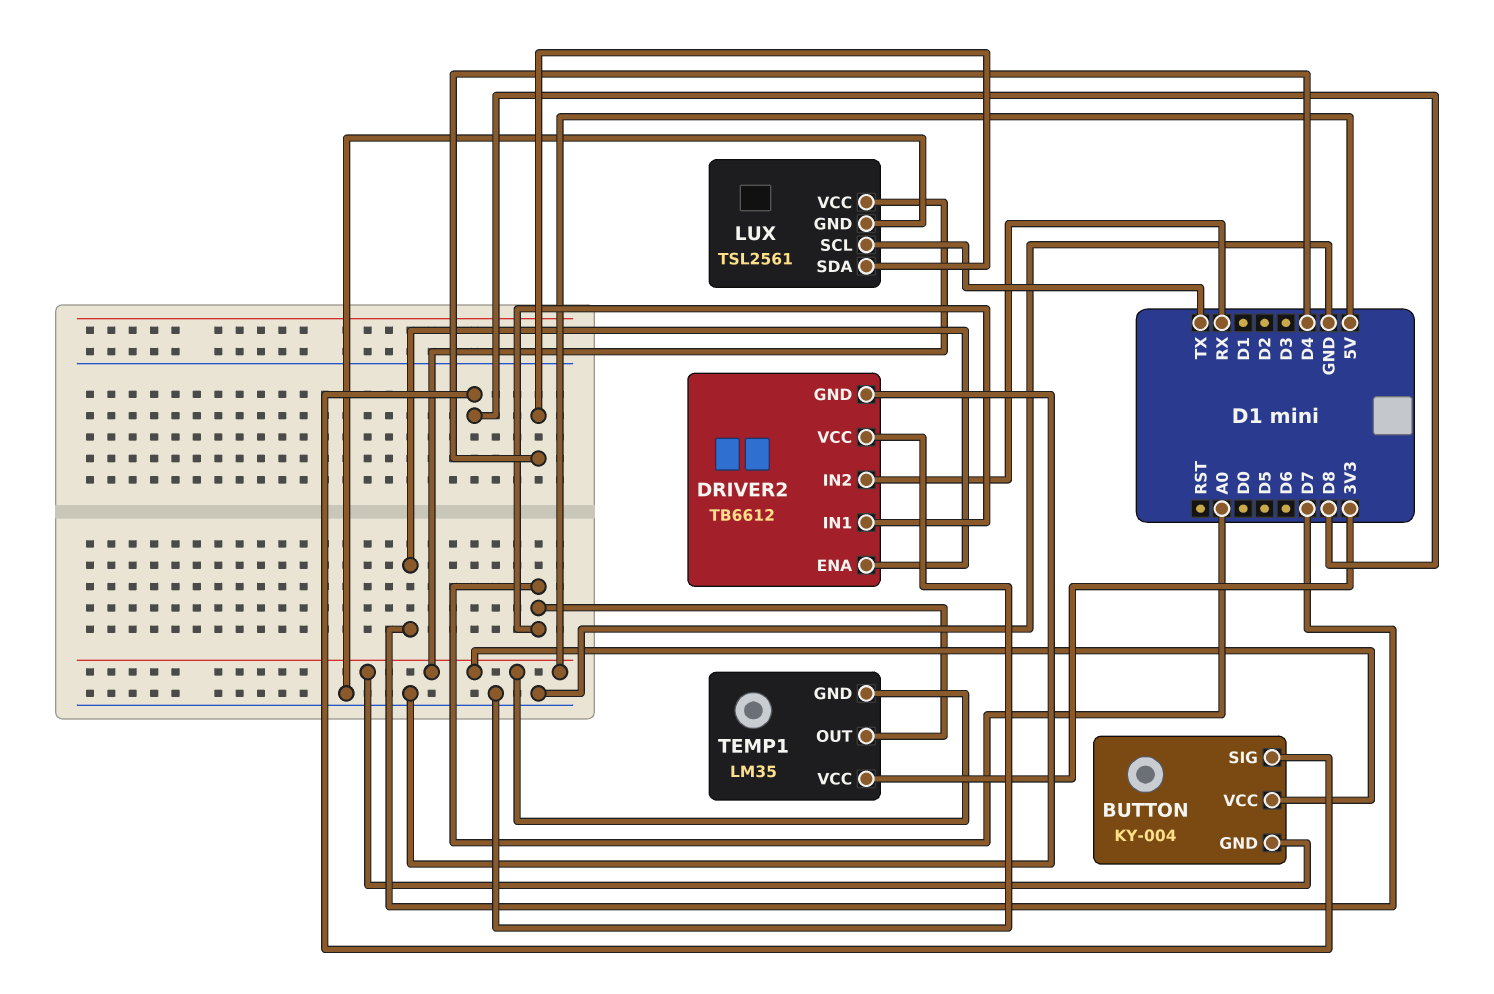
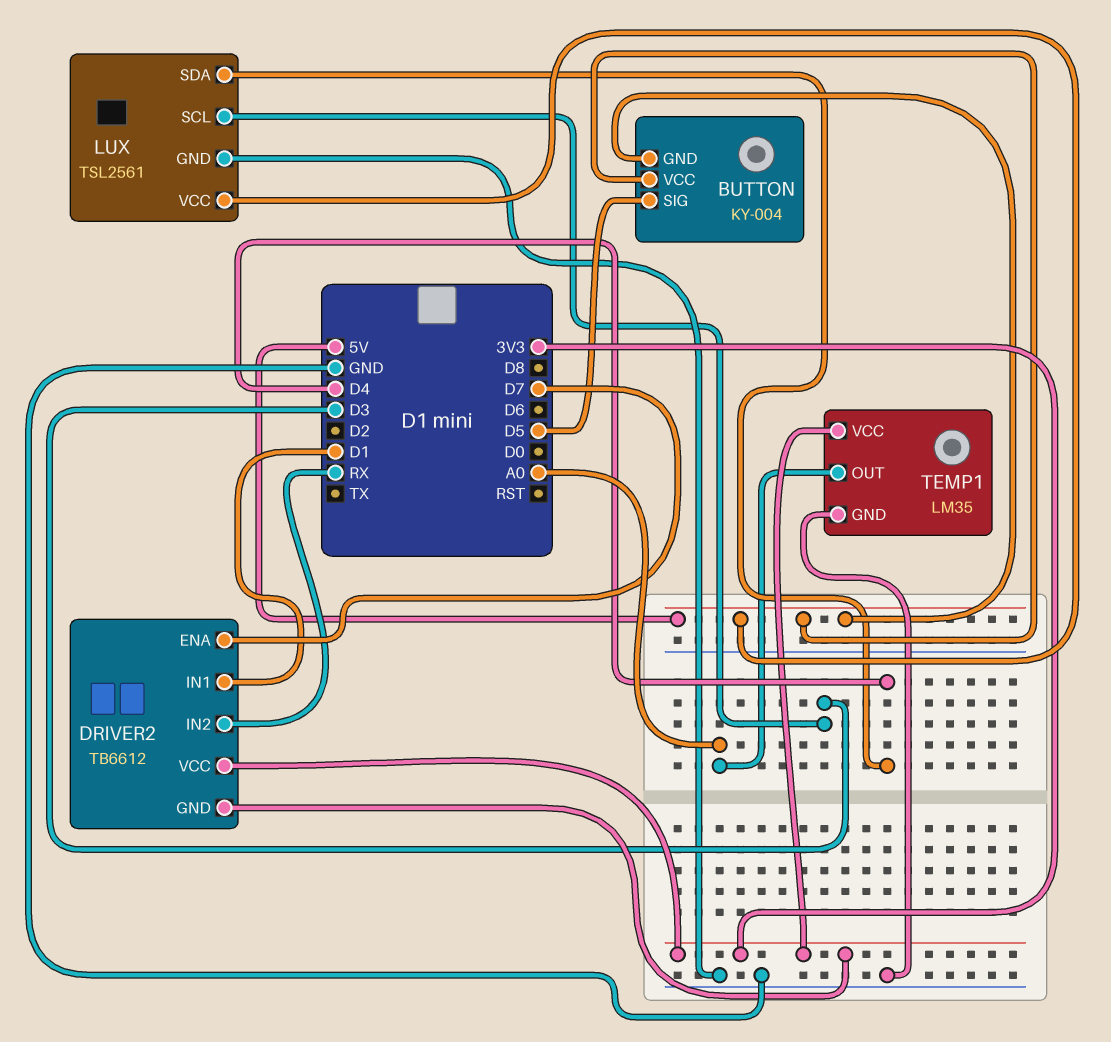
BUTTON pin SIG: D8 -> D5
DRIVER2 pin GND: GND -> 3V3
DRIVER2 pin IN1: A0 -> D1
DRIVER2 pin VCC: GND -> 3V3
LUX pin SCL: TX -> D3
TEMP1 pin GND: 5V -> GND

